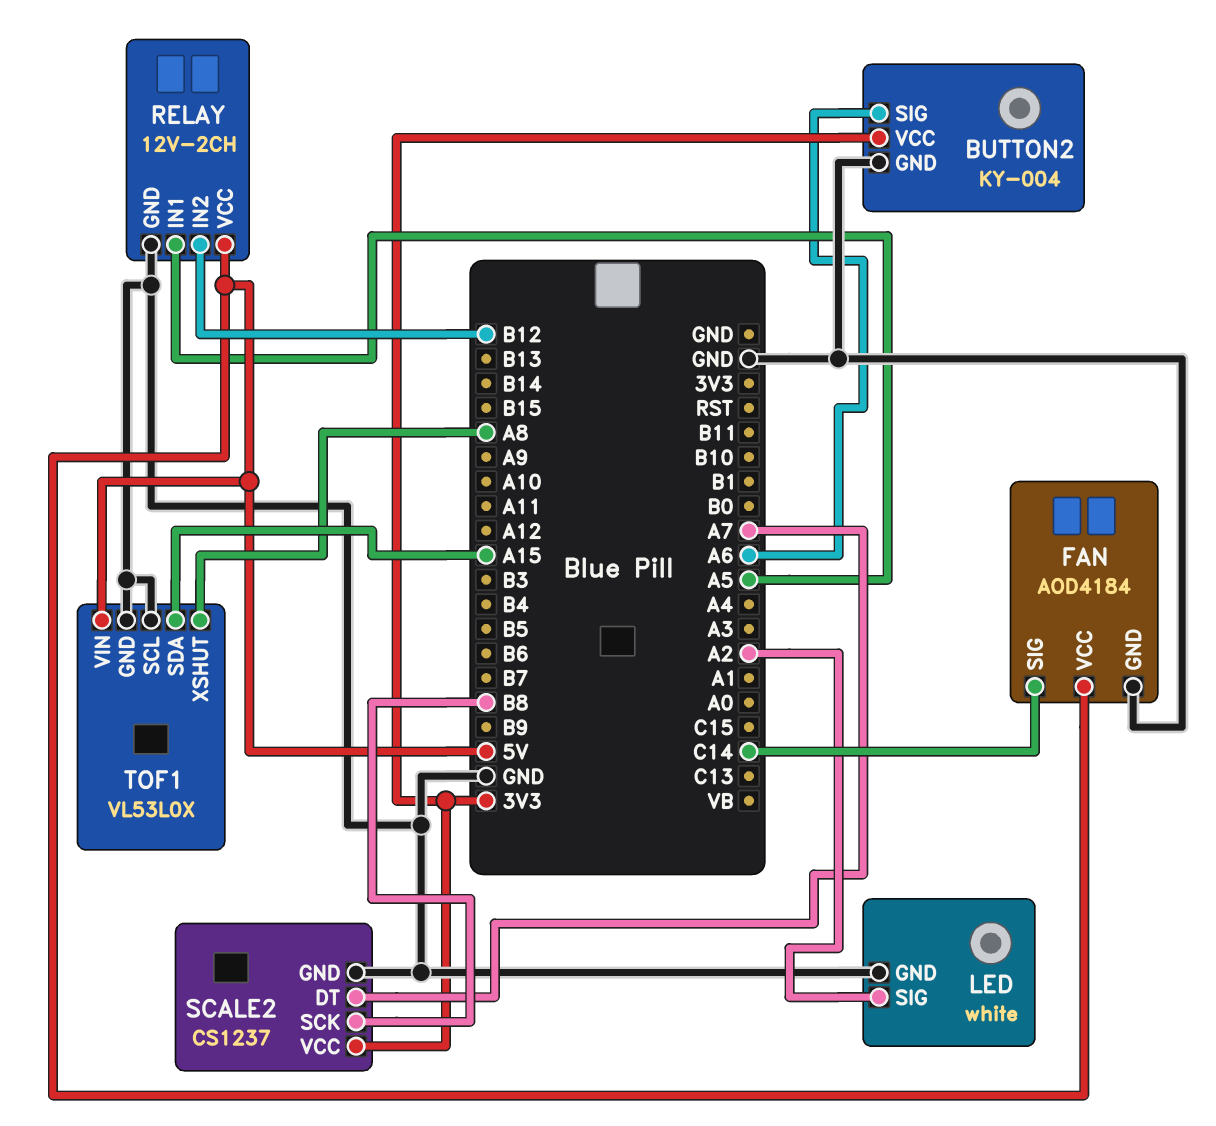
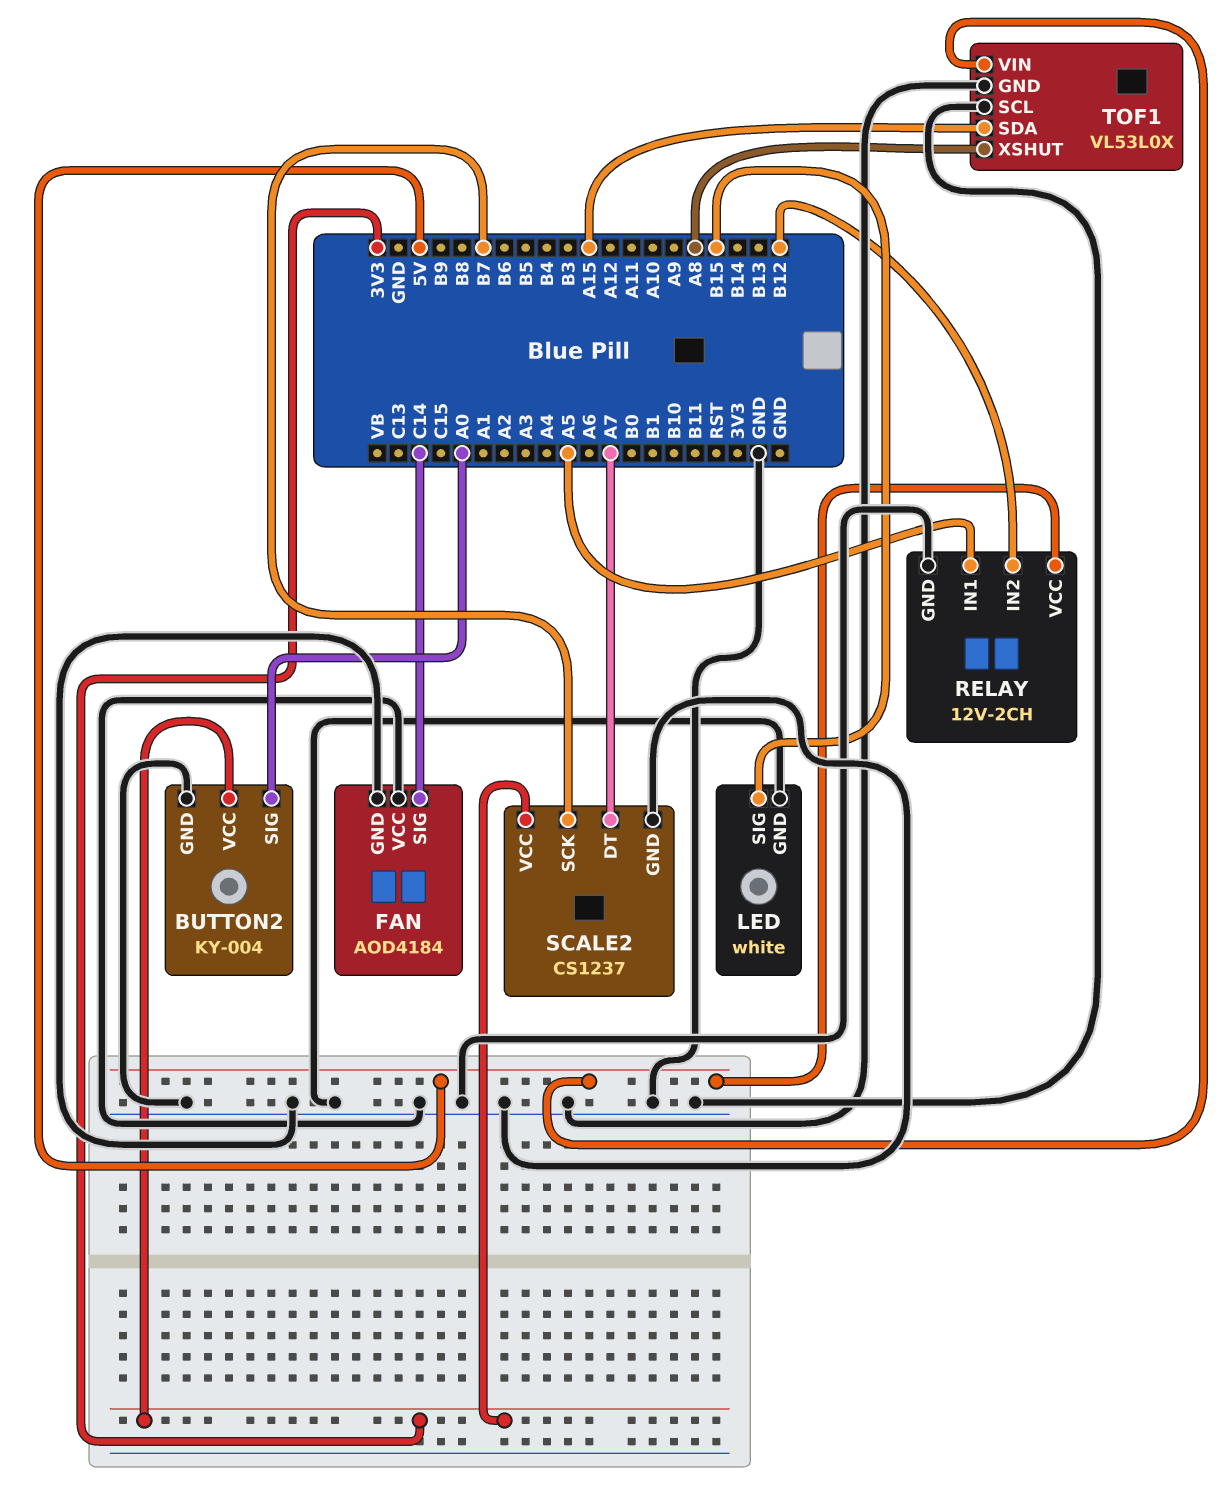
BUTTON2 pin SIG: A6 -> A0
FAN pin VCC: 5V -> GND
LED pin SIG: A2 -> B15
SCALE2 pin SCK: B8 -> B7

